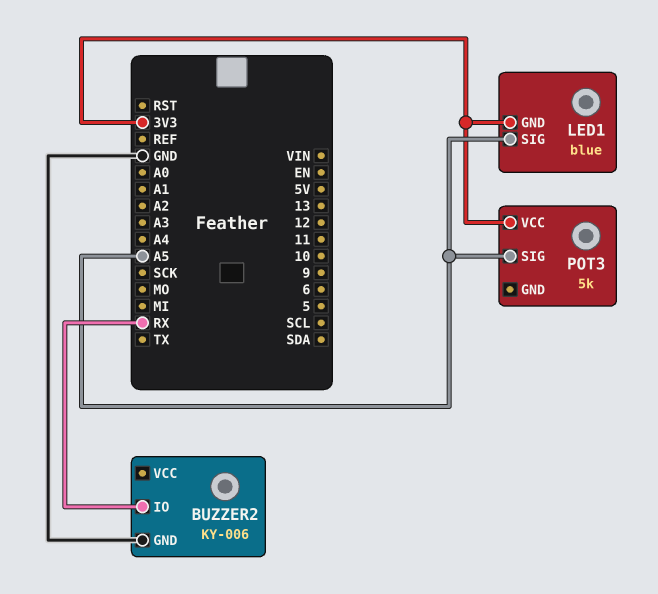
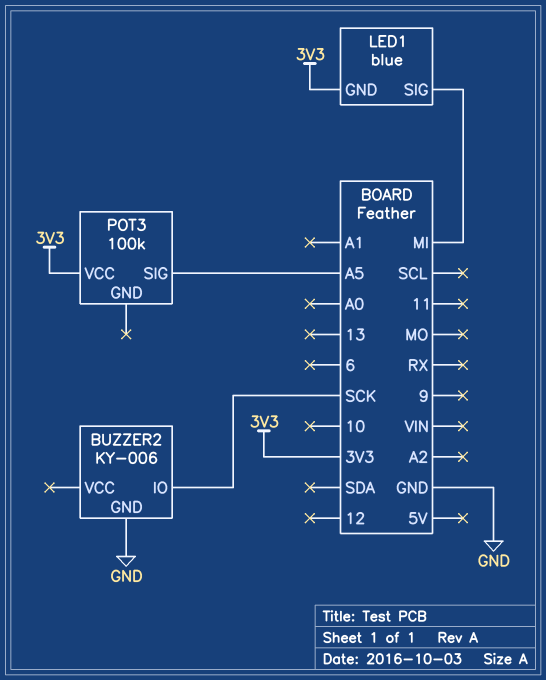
BUZZER2 pin IO: RX -> SCK
LED1 pin SIG: A5 -> MI
POT3: 5k -> 100k

